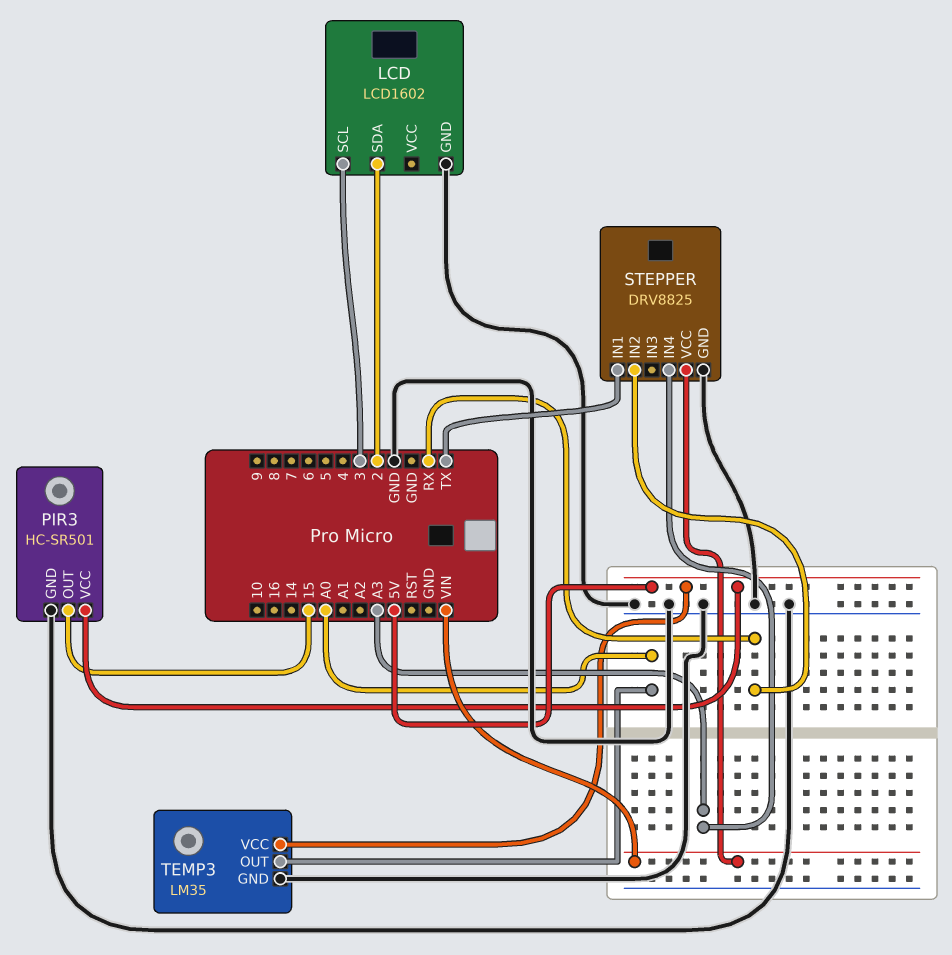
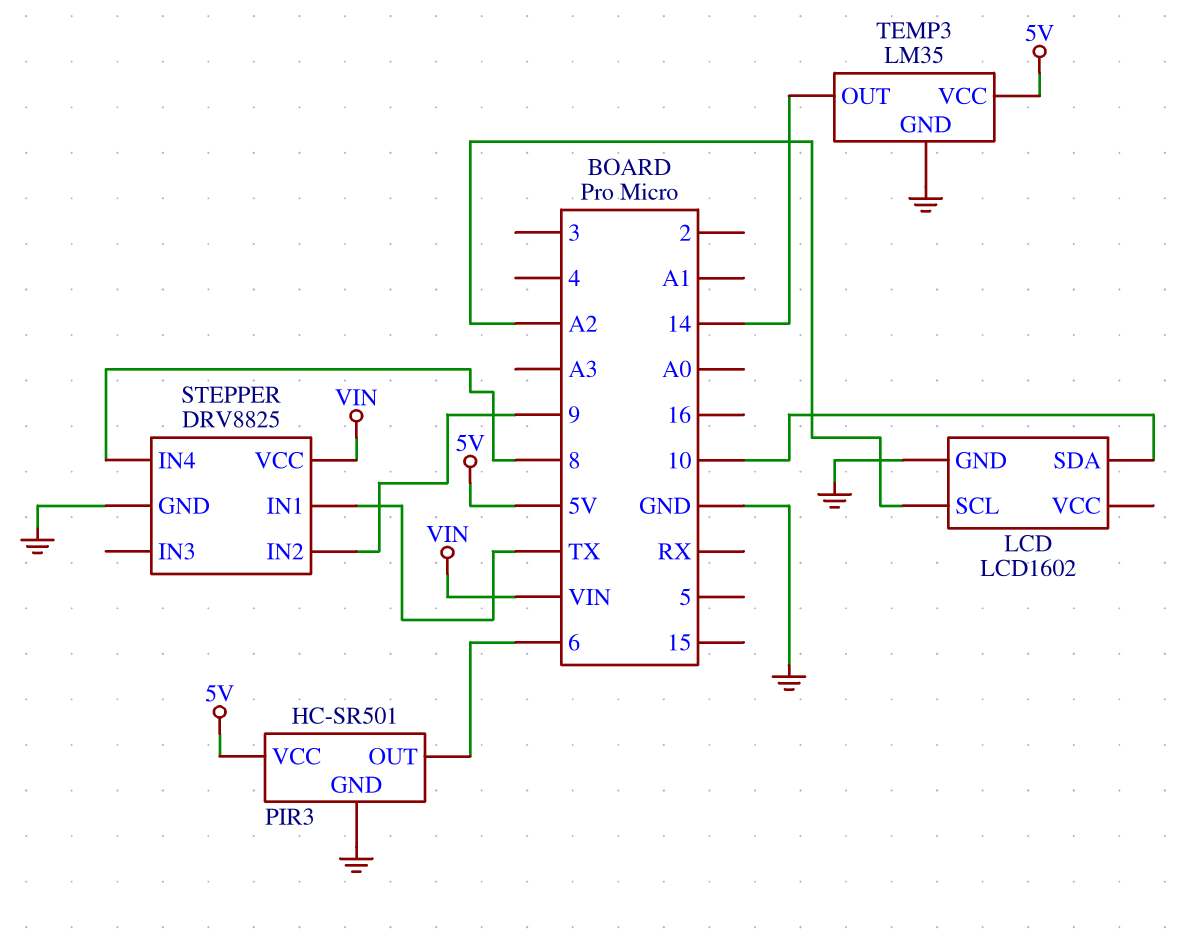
LCD pin SCL: 3 -> A2
LCD pin SDA: 2 -> 10
PIR3 pin OUT: 15 -> 6
STEPPER pin IN2: RX -> 9
STEPPER pin IN4: A3 -> 8
TEMP3 pin OUT: A0 -> 14

